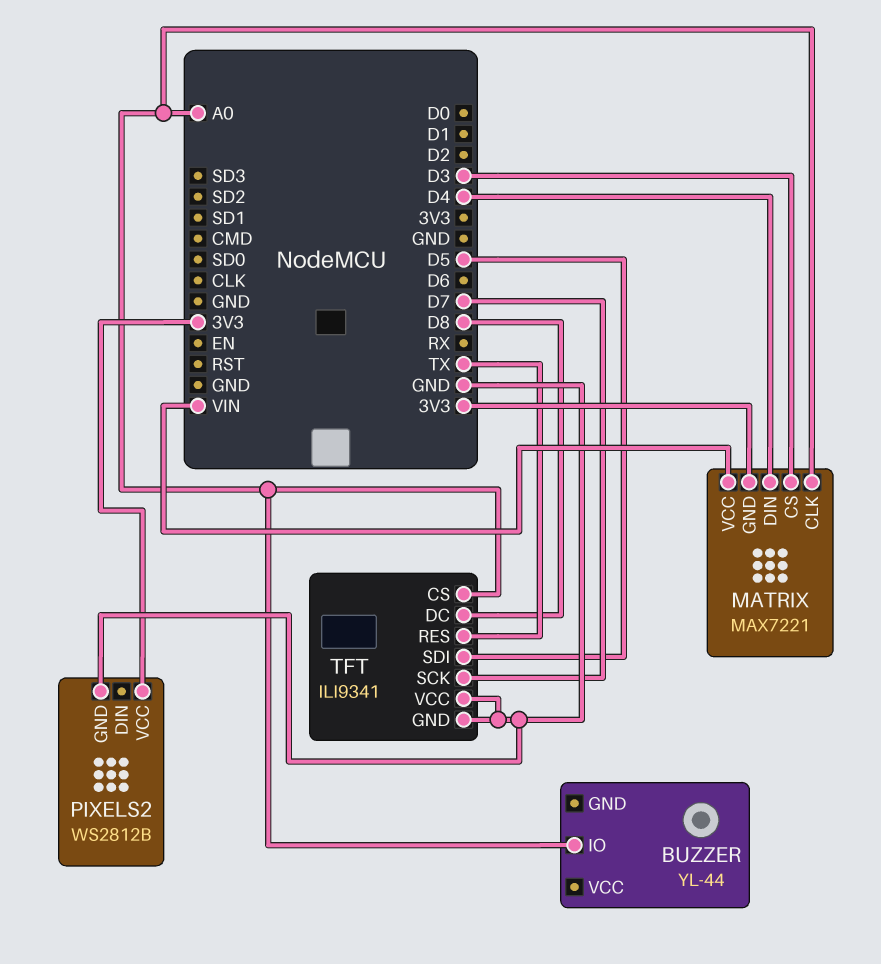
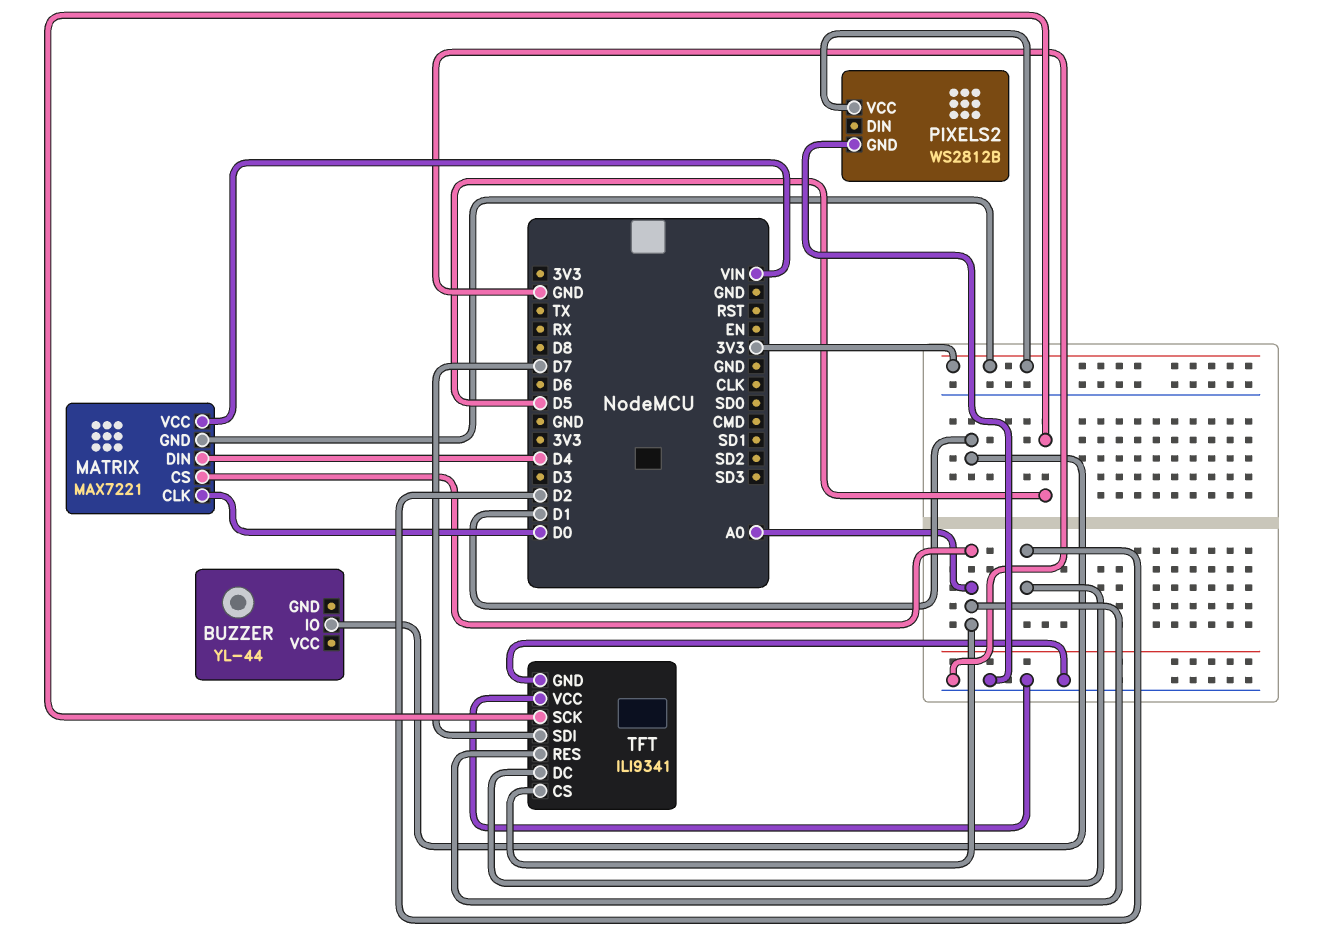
BUZZER pin IO: A0 -> D1
MATRIX pin CLK: A0 -> D0
MATRIX pin CS: D3 -> A0
TFT pin DC: D8 -> D2
TFT pin RES: TX -> A0
TFT pin SCK: D7 -> D5
TFT pin SDI: D5 -> D7

